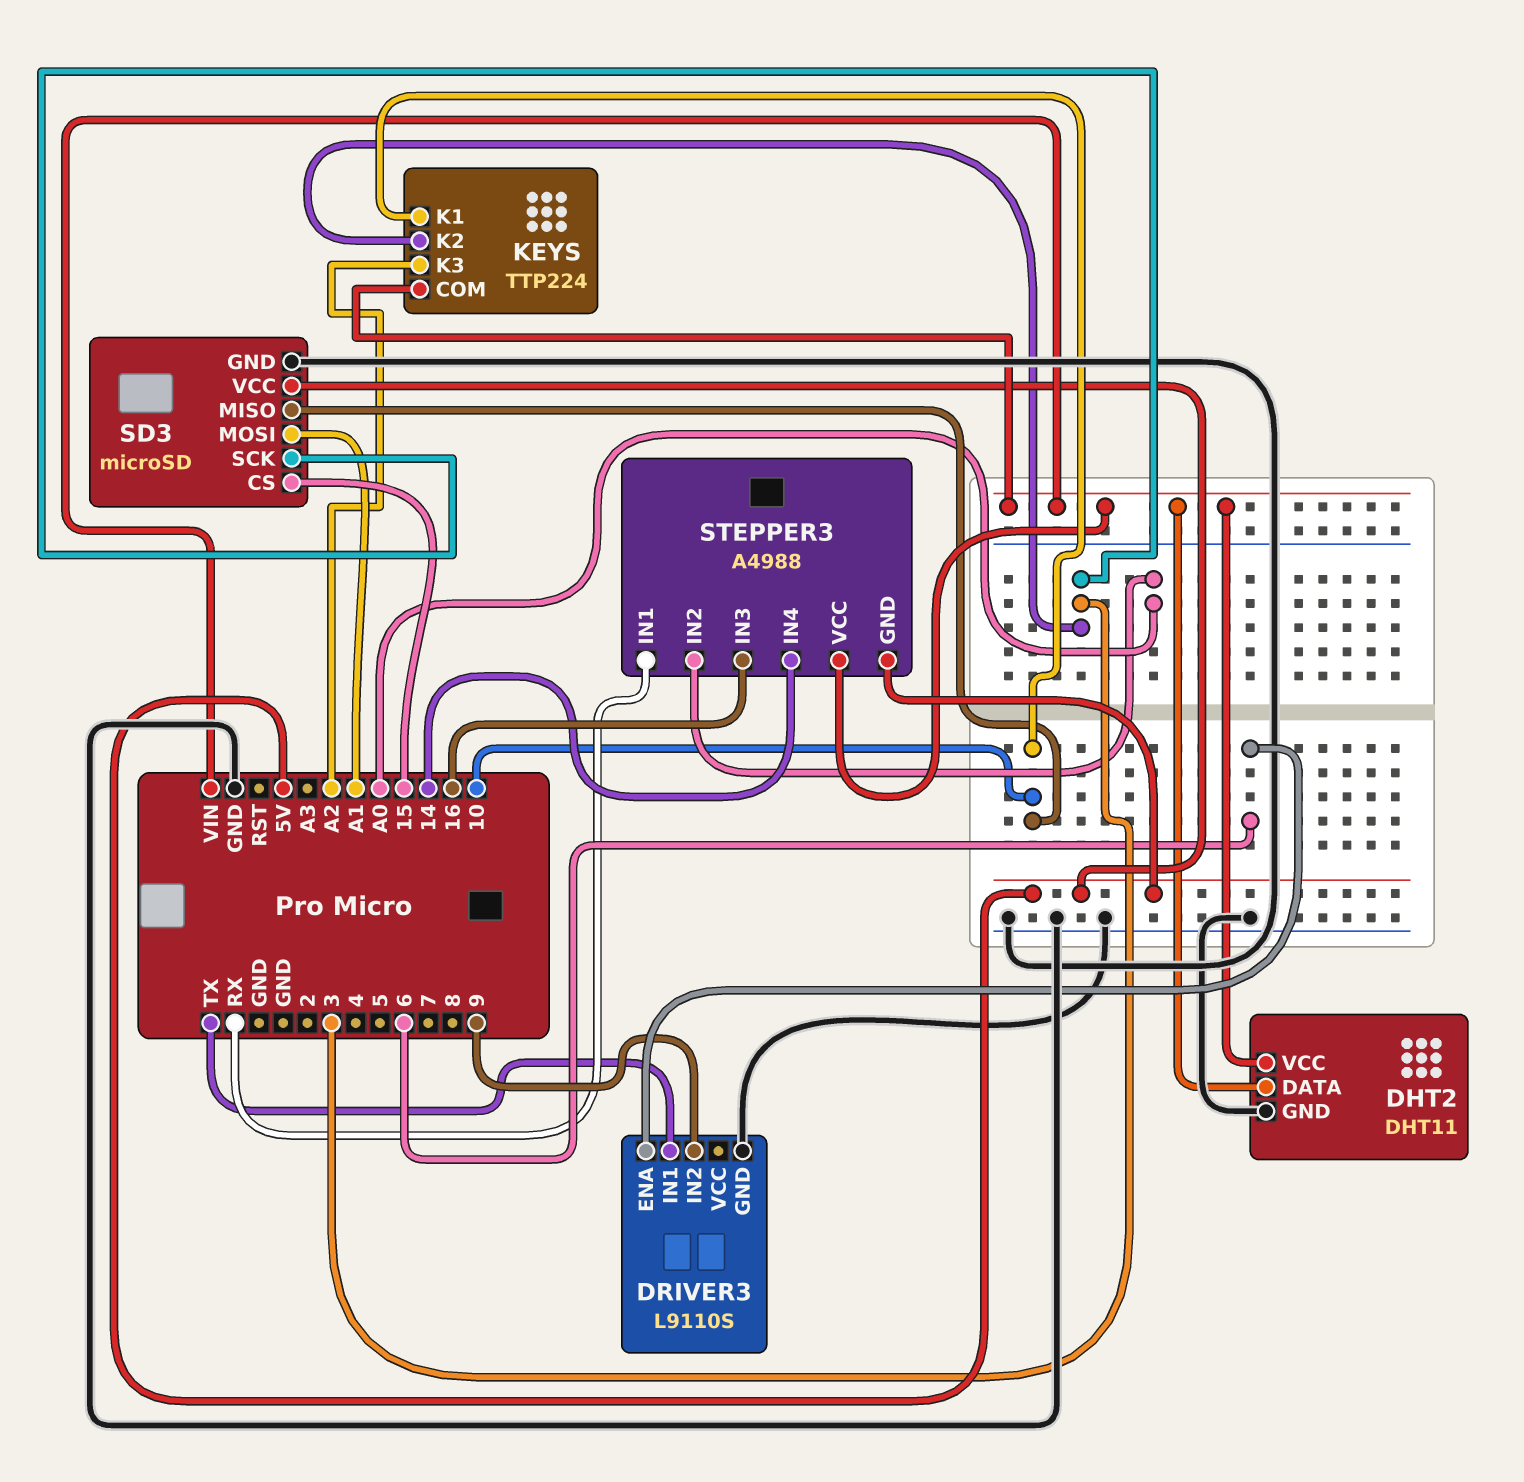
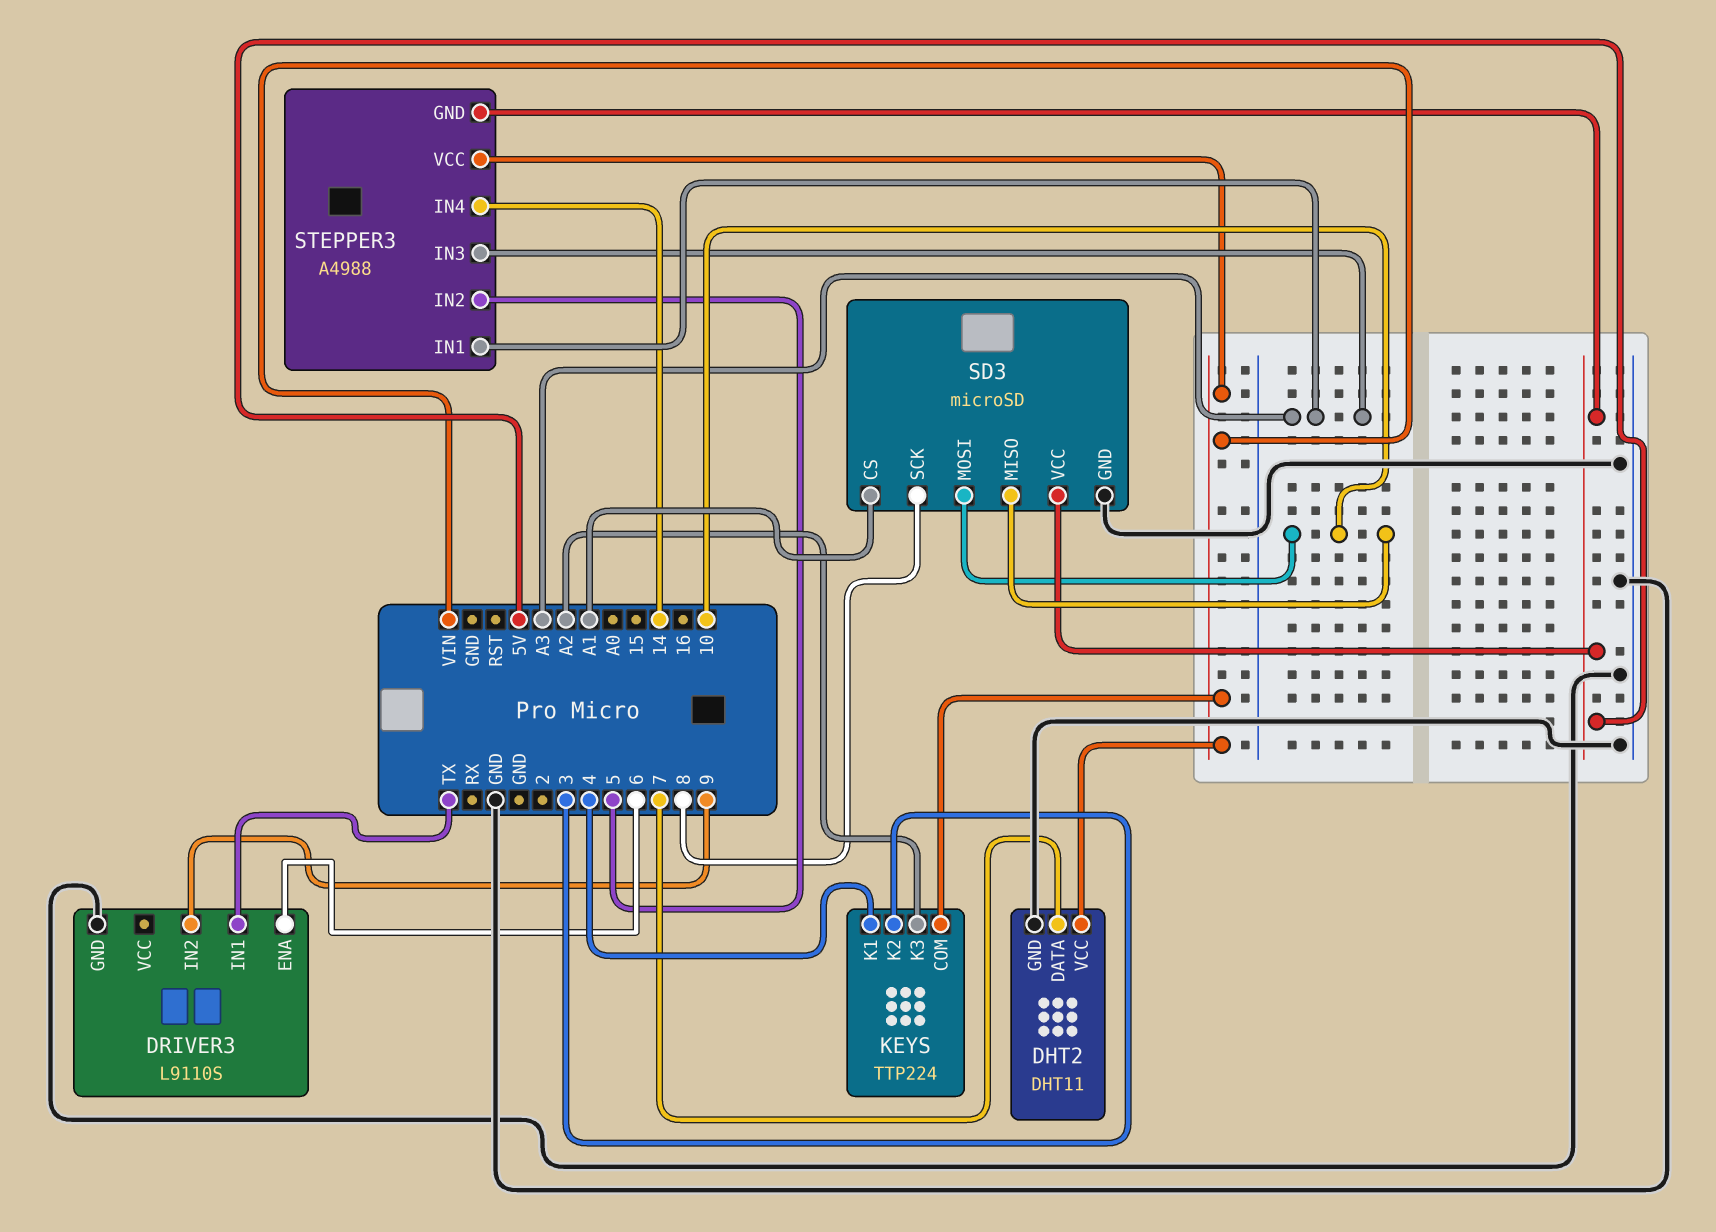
DHT2 pin DATA: VIN -> 7
KEYS pin K1: 10 -> 4
SD3 pin CS: 15 -> A1
SD3 pin MOSI: A1 -> 10
SD3 pin SCK: 3 -> 8
STEPPER3 pin IN1: RX -> A3
STEPPER3 pin IN2: A0 -> 5
STEPPER3 pin IN3: 16 -> A3

